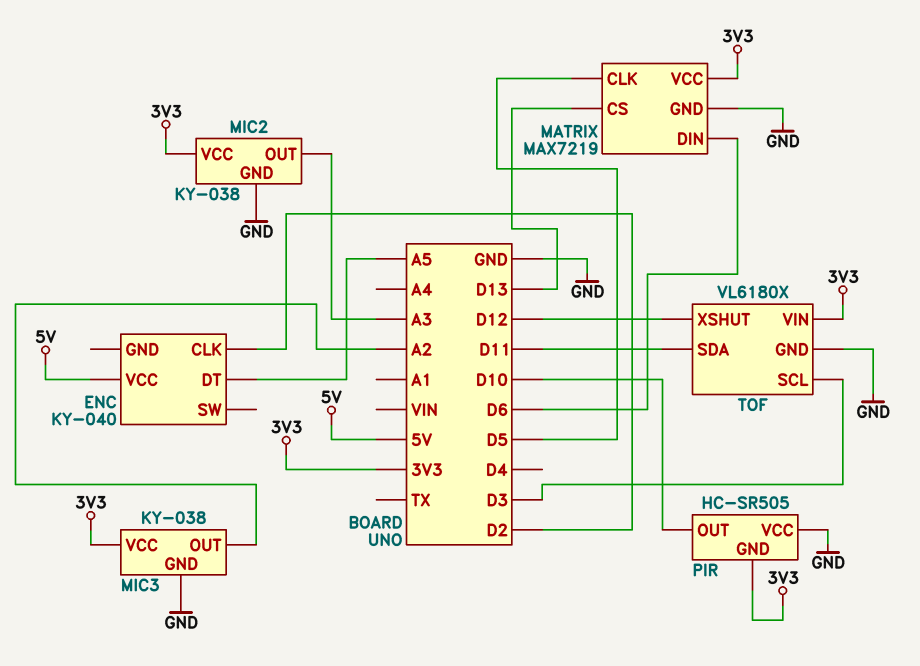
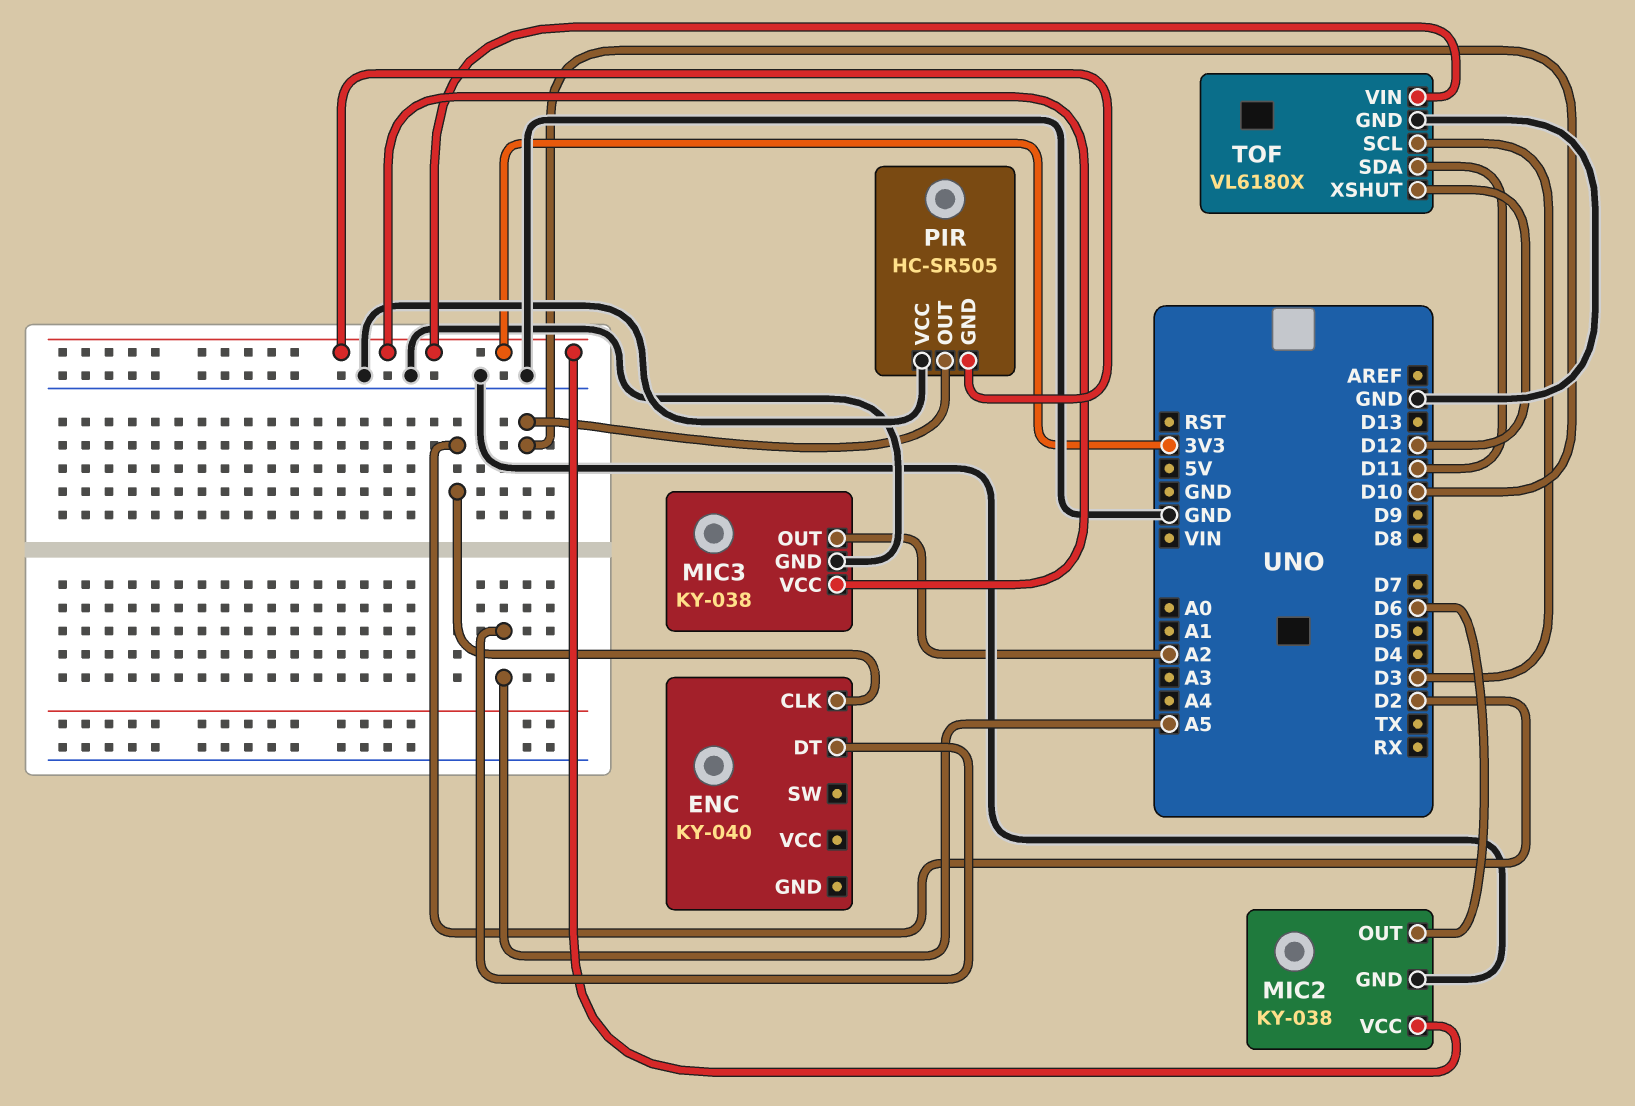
ENC pin VCC: 5V -> none
MATRIX: MAX7219 -> none
MATRIX pin CLK: D5 -> none
MATRIX pin CS: D13 -> none
MATRIX pin DIN: D6 -> none
MATRIX pin GND: GND -> none
MATRIX pin VCC: 3V3 -> none
MIC2 pin OUT: A3 -> D6

